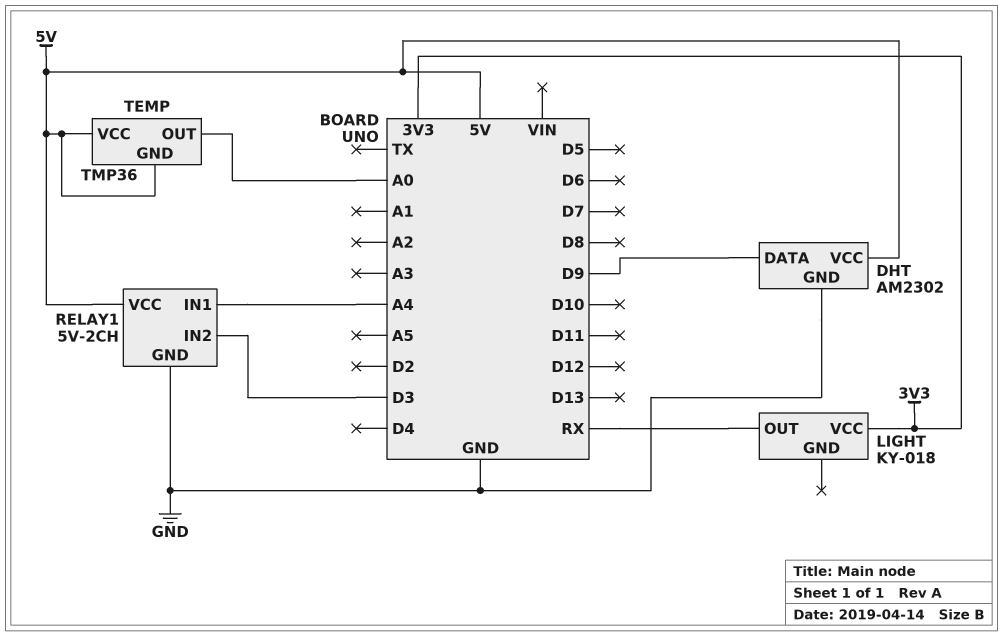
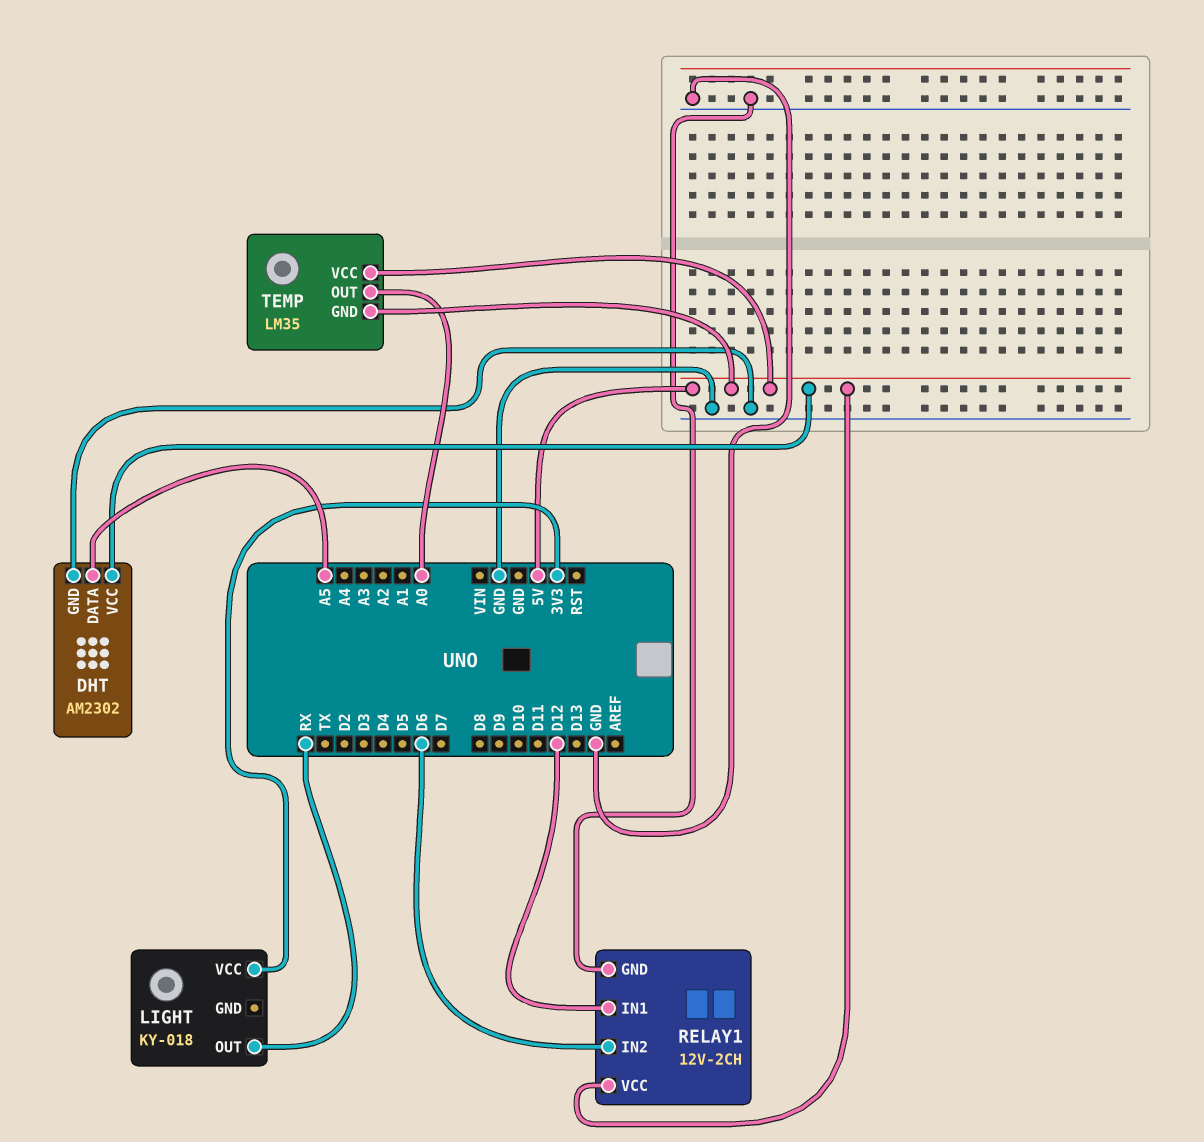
DHT pin DATA: D9 -> A5
RELAY1: 5V-2CH -> 12V-2CH
RELAY1 pin IN1: A4 -> D12
RELAY1 pin IN2: D3 -> D6
TEMP: TMP36 -> LM35

